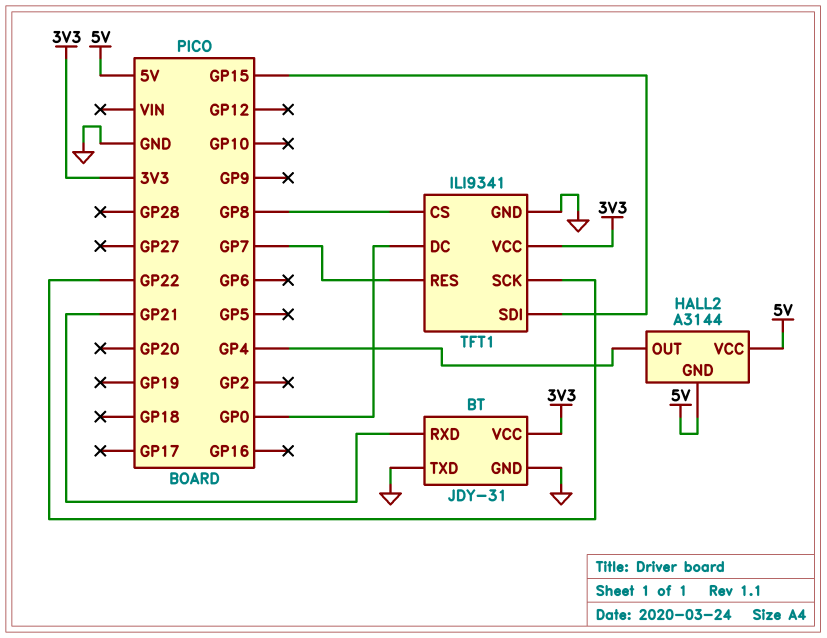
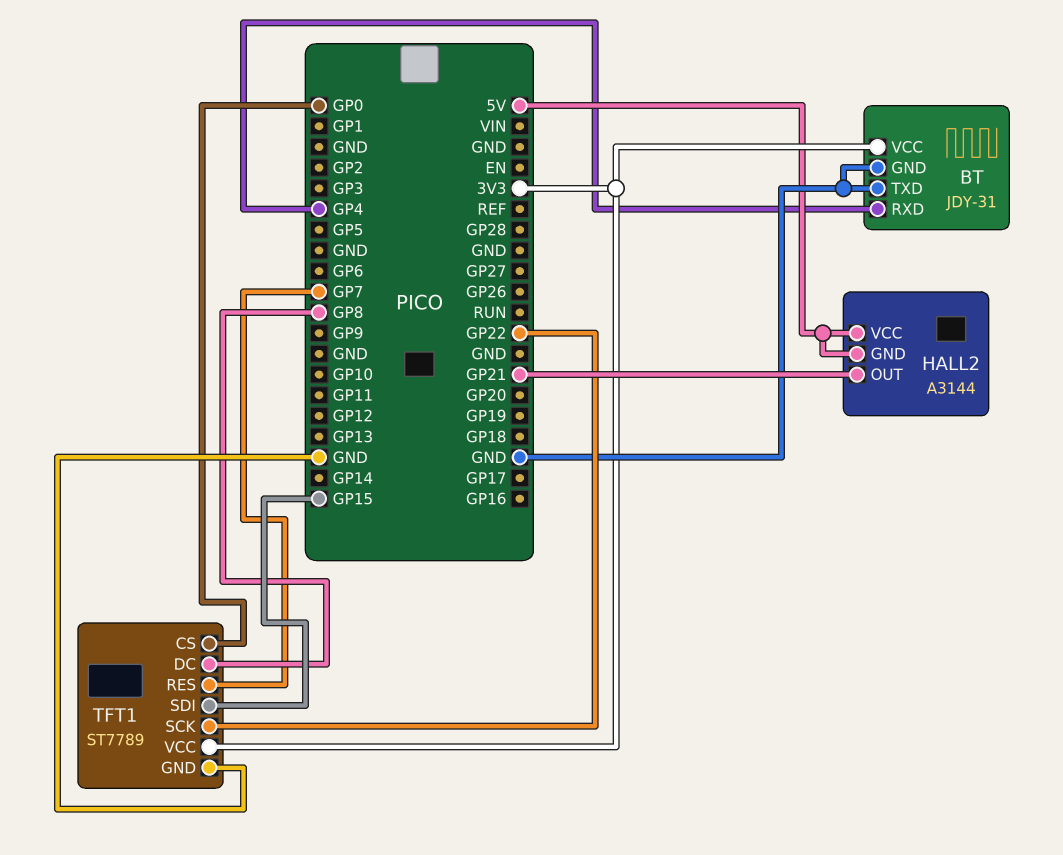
BT pin RXD: GP21 -> GP4
HALL2 pin OUT: GP4 -> GP21
TFT1: ILI9341 -> ST7789
TFT1 pin CS: GP8 -> GP0
TFT1 pin DC: GP0 -> GP8

